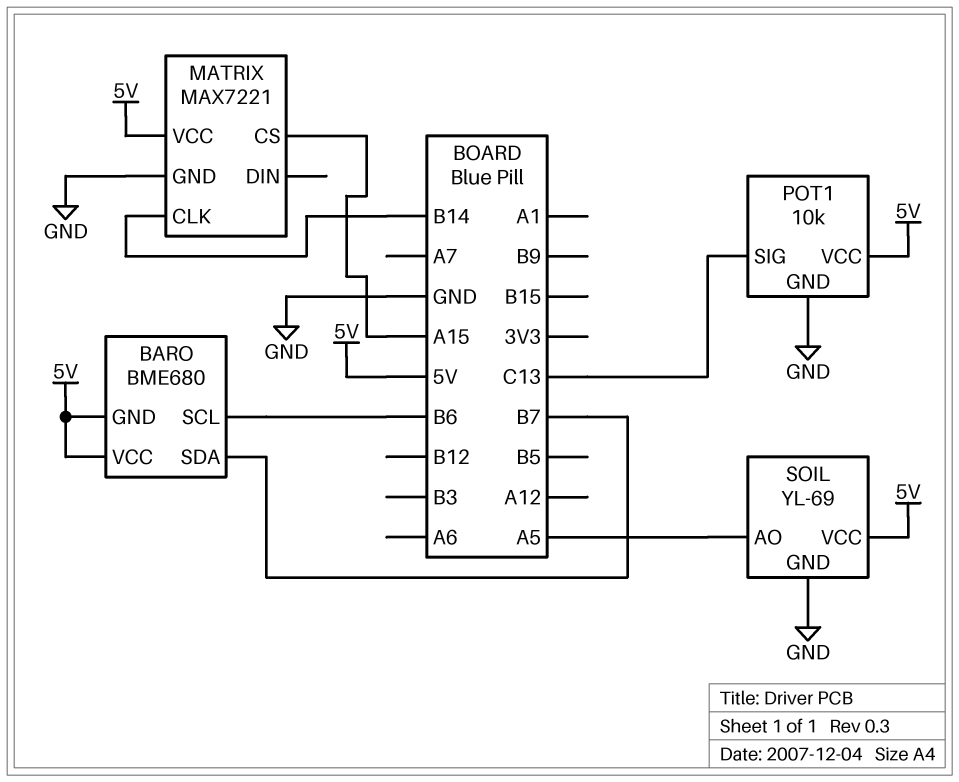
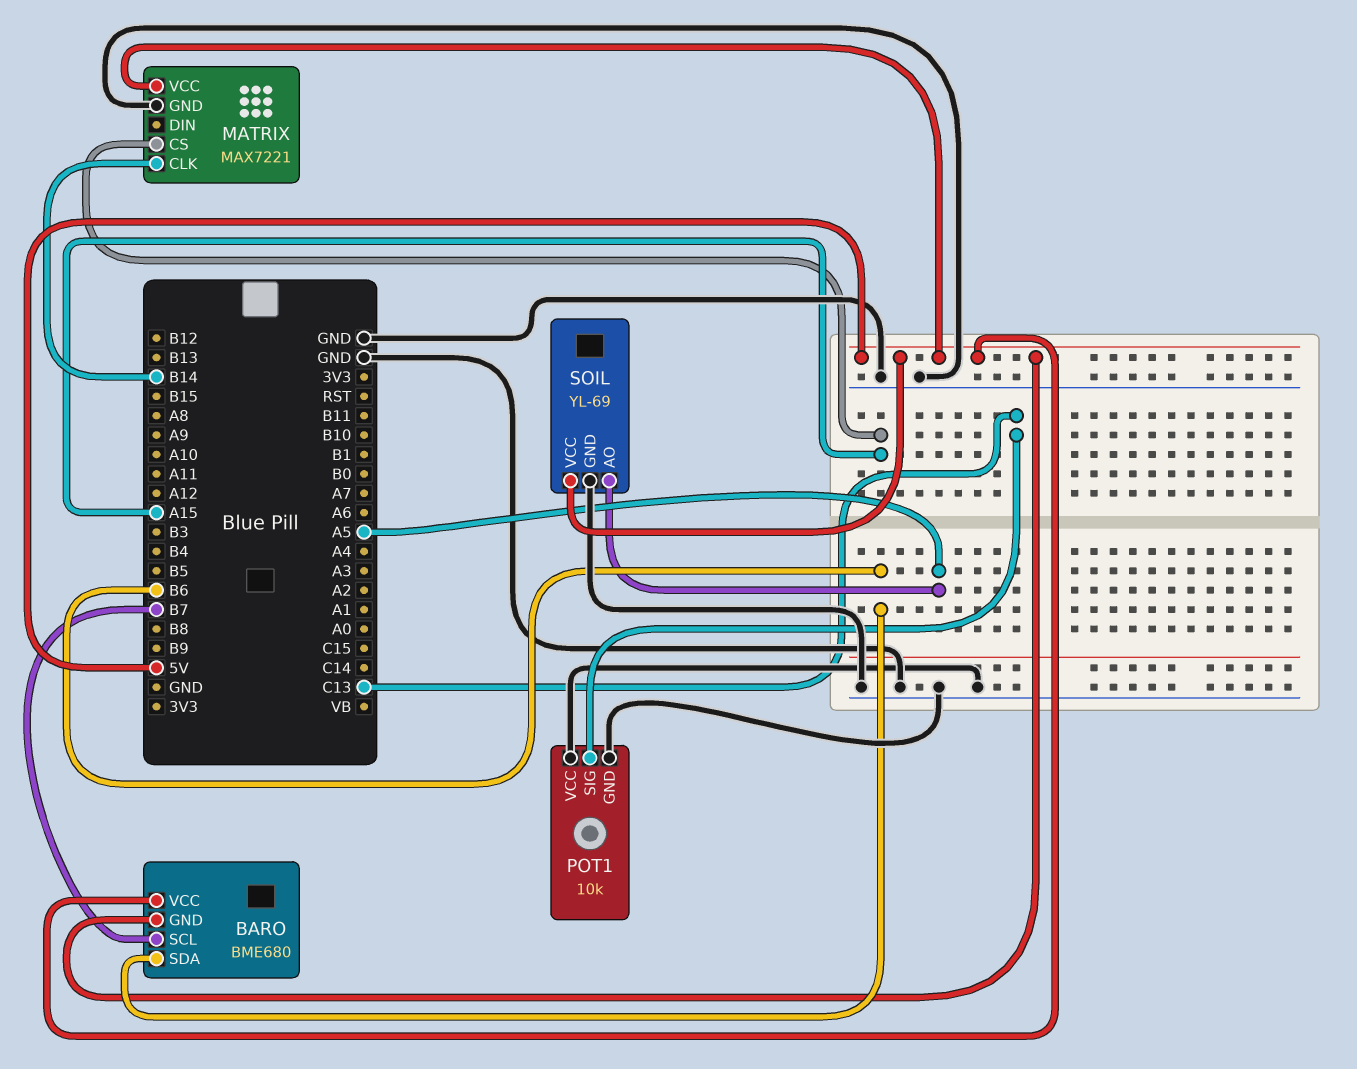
BARO pin SCL: B6 -> B7
BARO pin SDA: B7 -> B6
POT1 pin VCC: 5V -> GND

